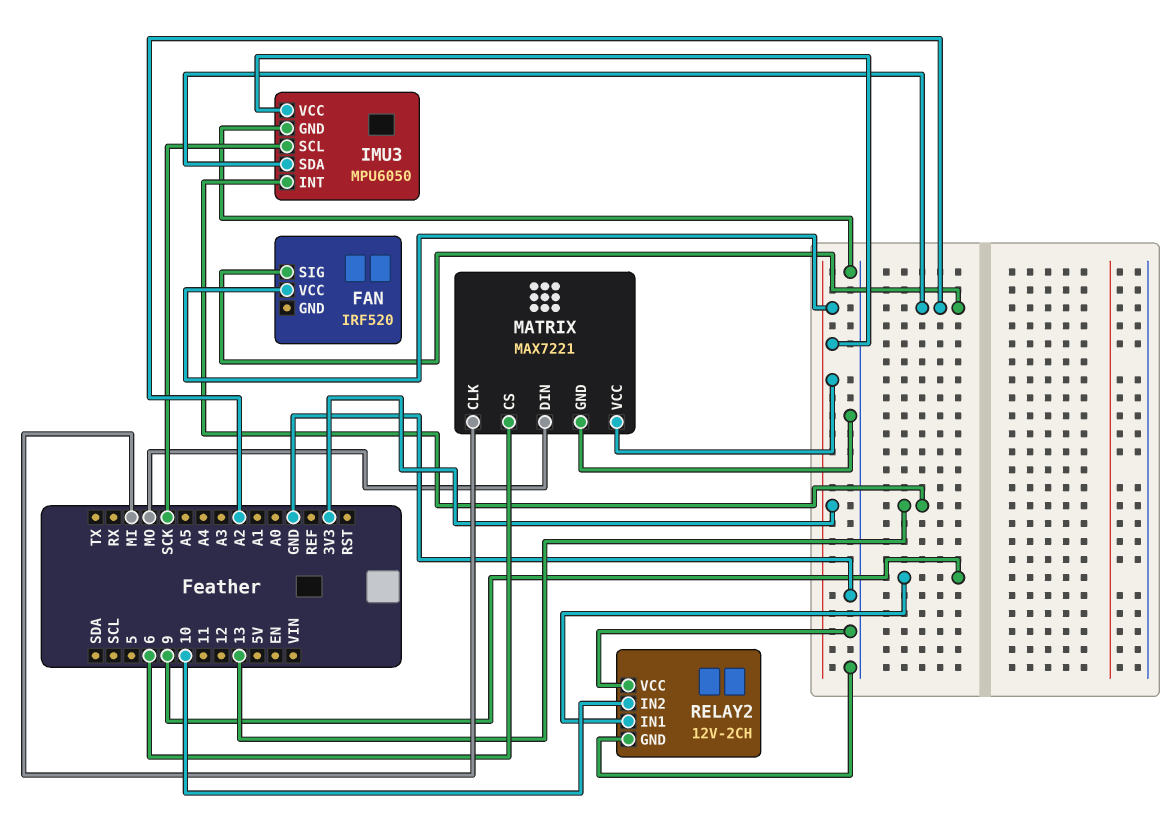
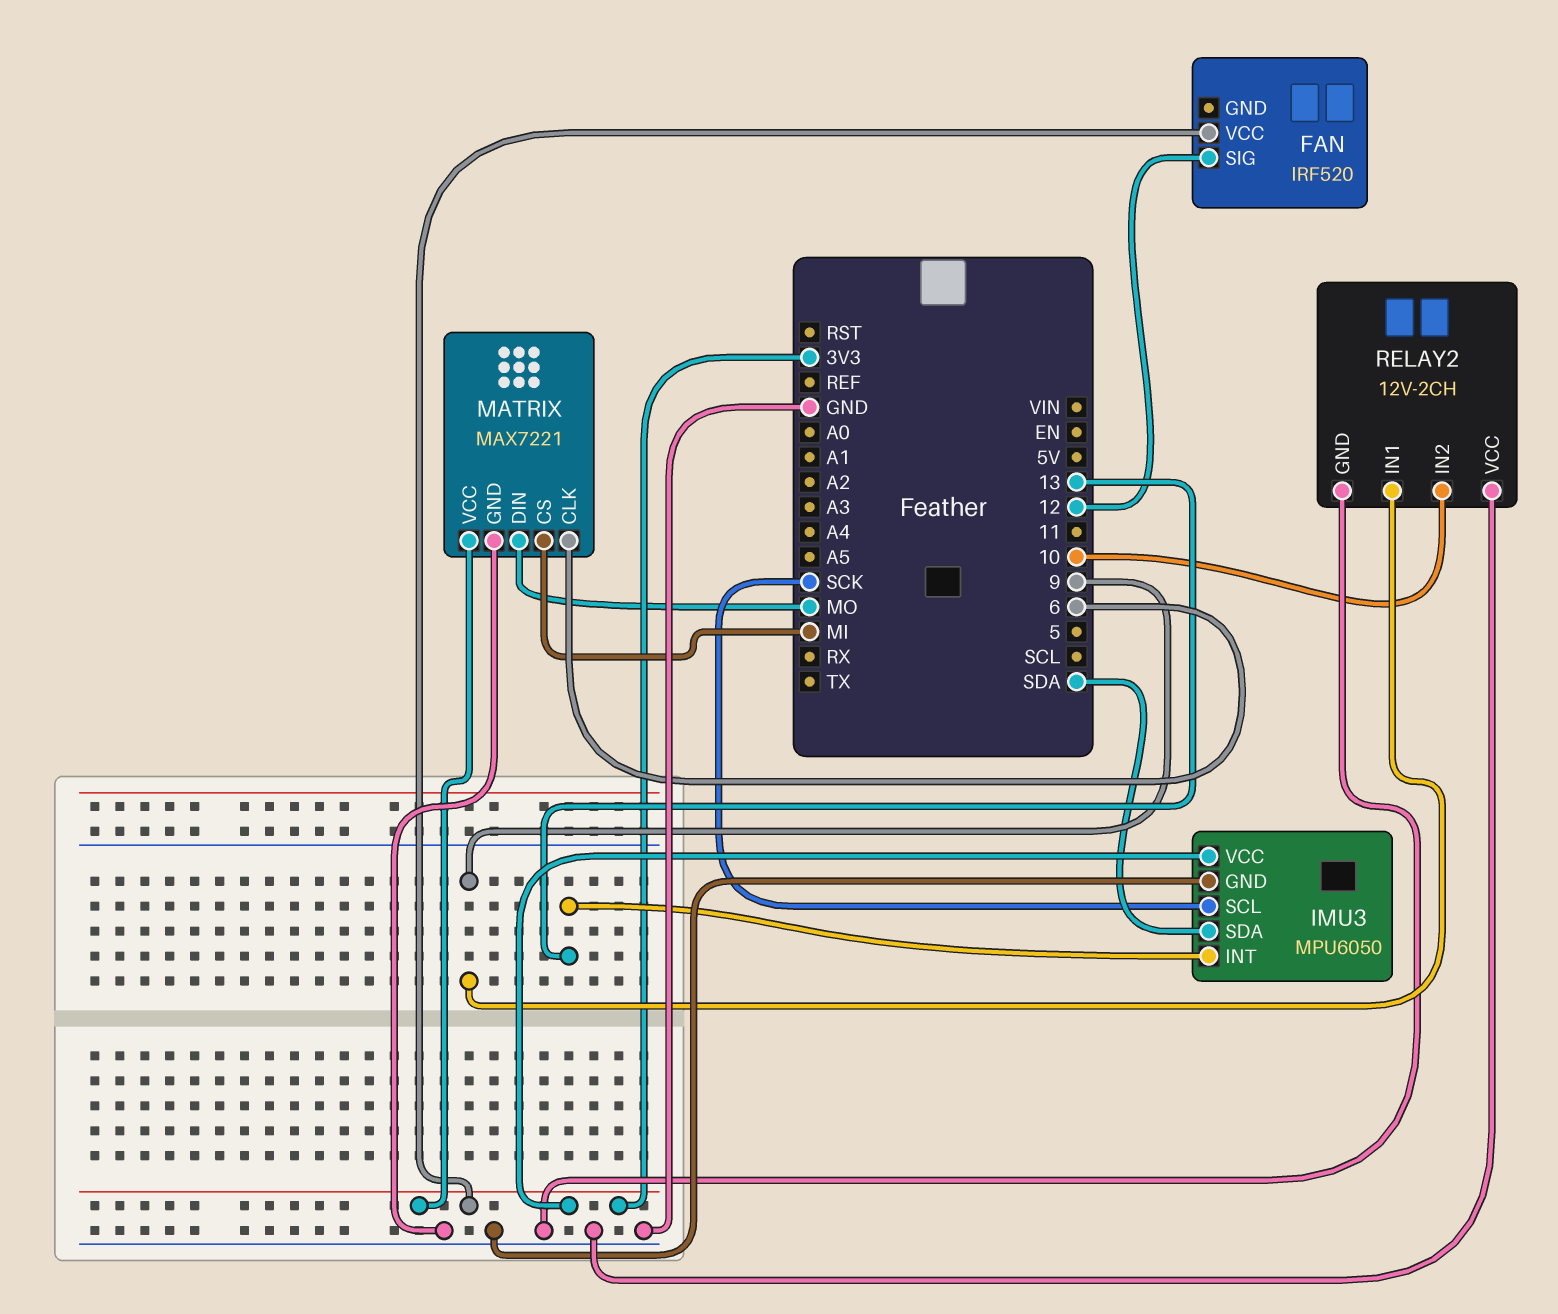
FAN pin SIG: A2 -> 12
IMU3 pin SDA: A2 -> SDA
MATRIX pin CLK: MI -> 6
MATRIX pin CS: 6 -> MI

